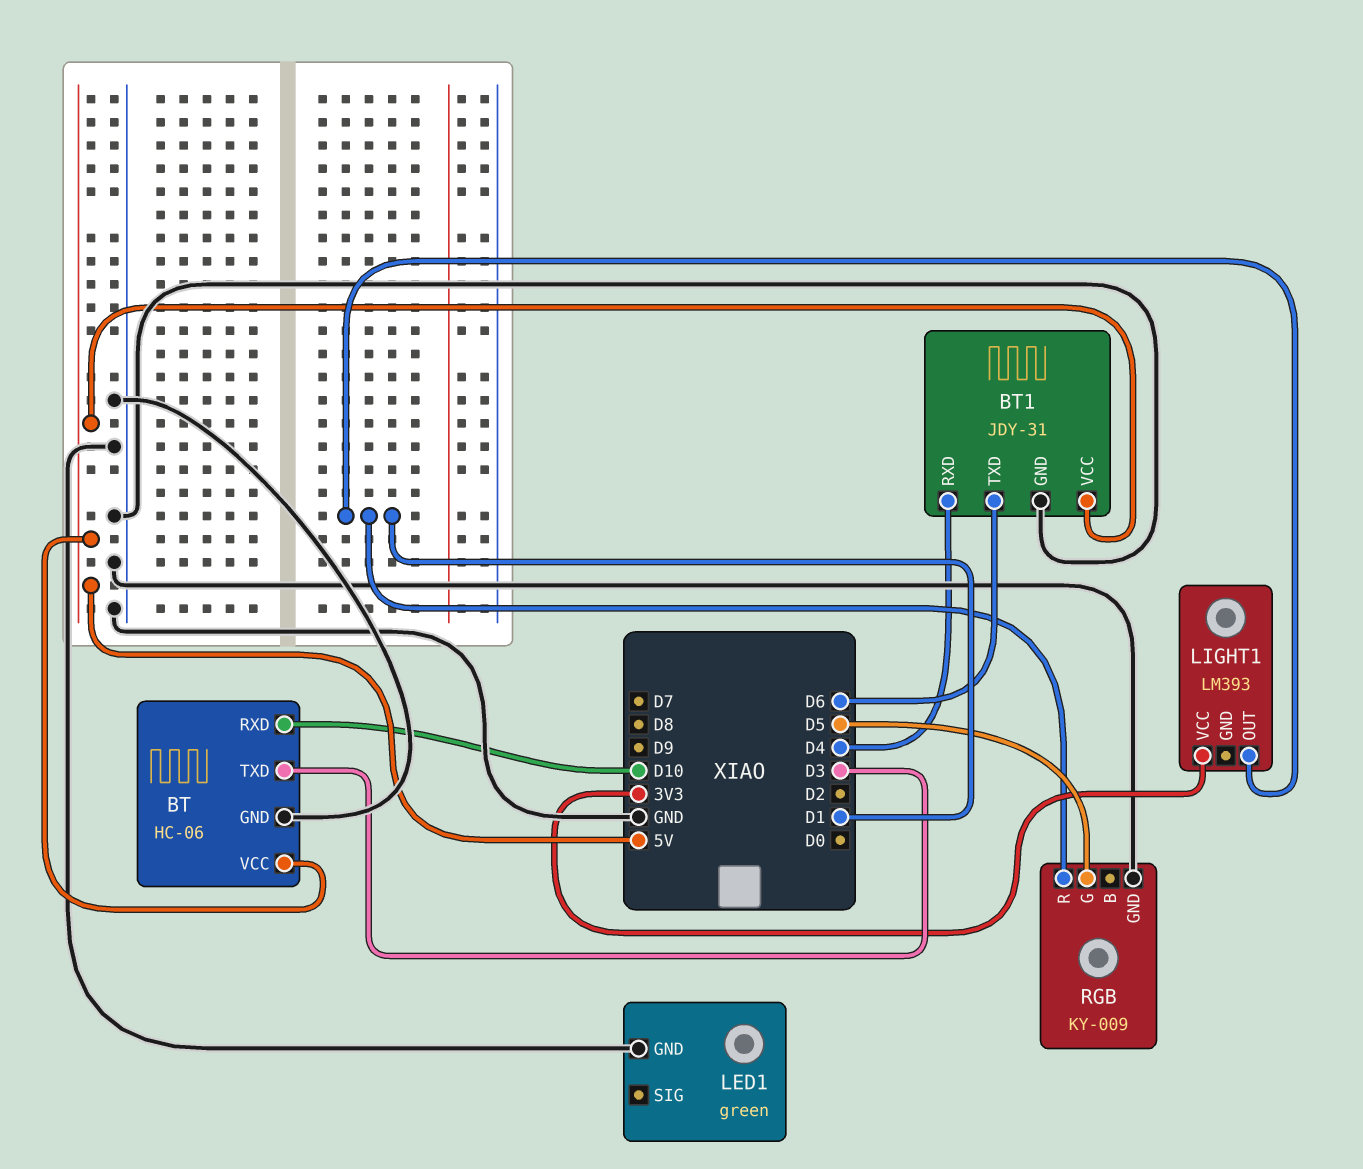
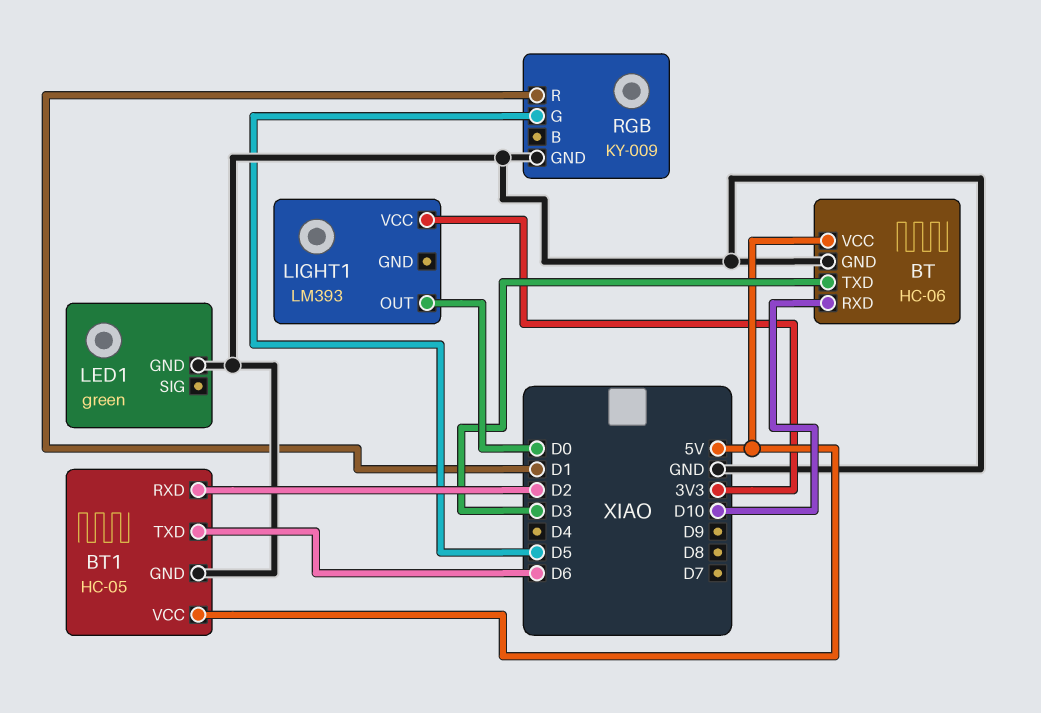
BT1: JDY-31 -> HC-05
BT1 pin RXD: D4 -> D2
LIGHT1 pin OUT: D1 -> D0

